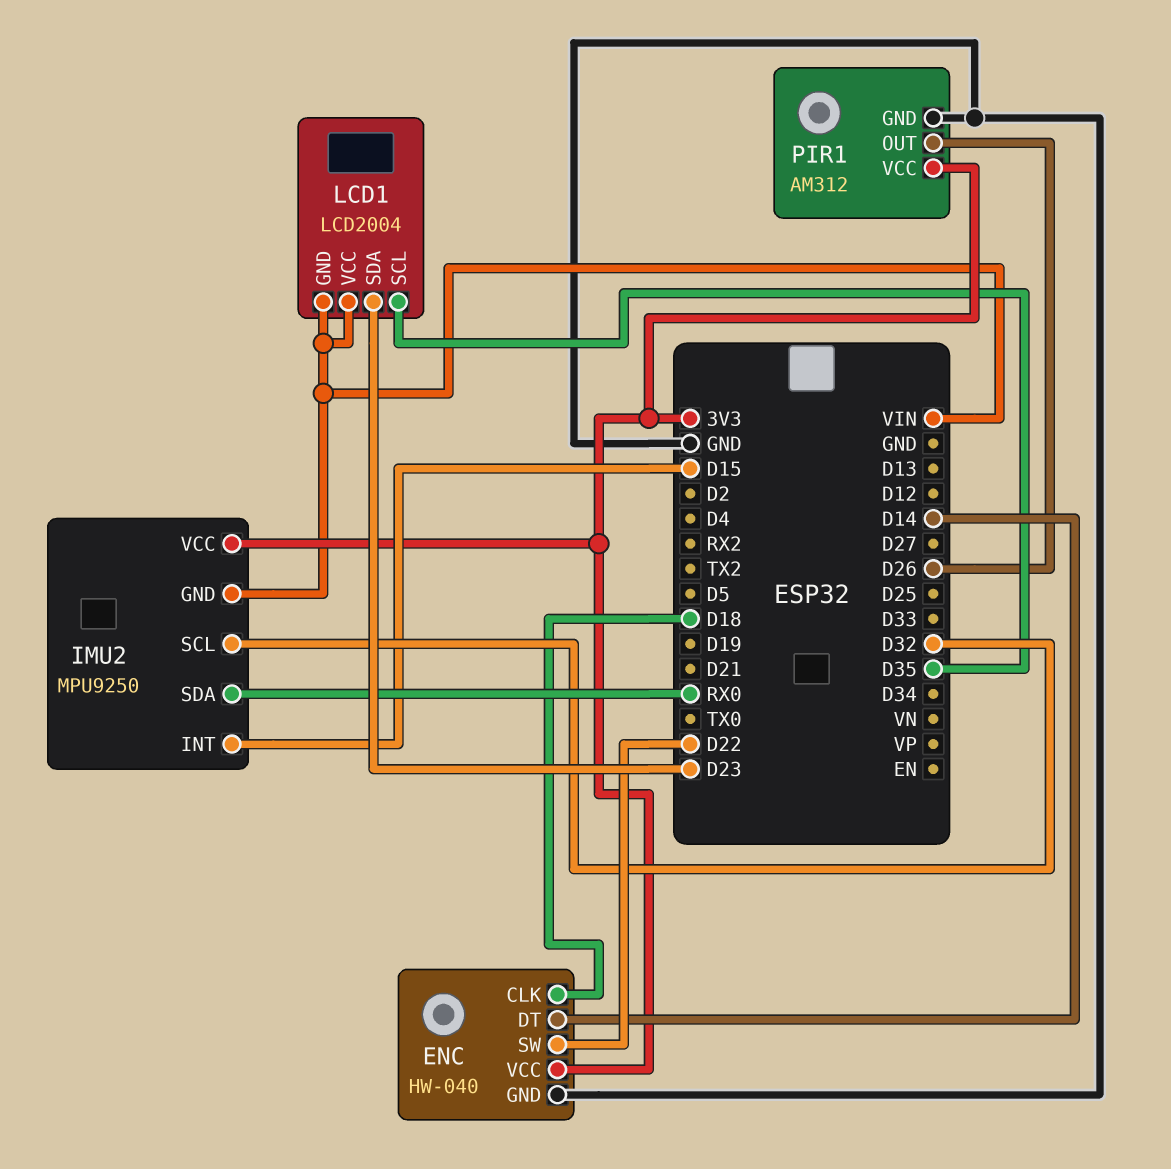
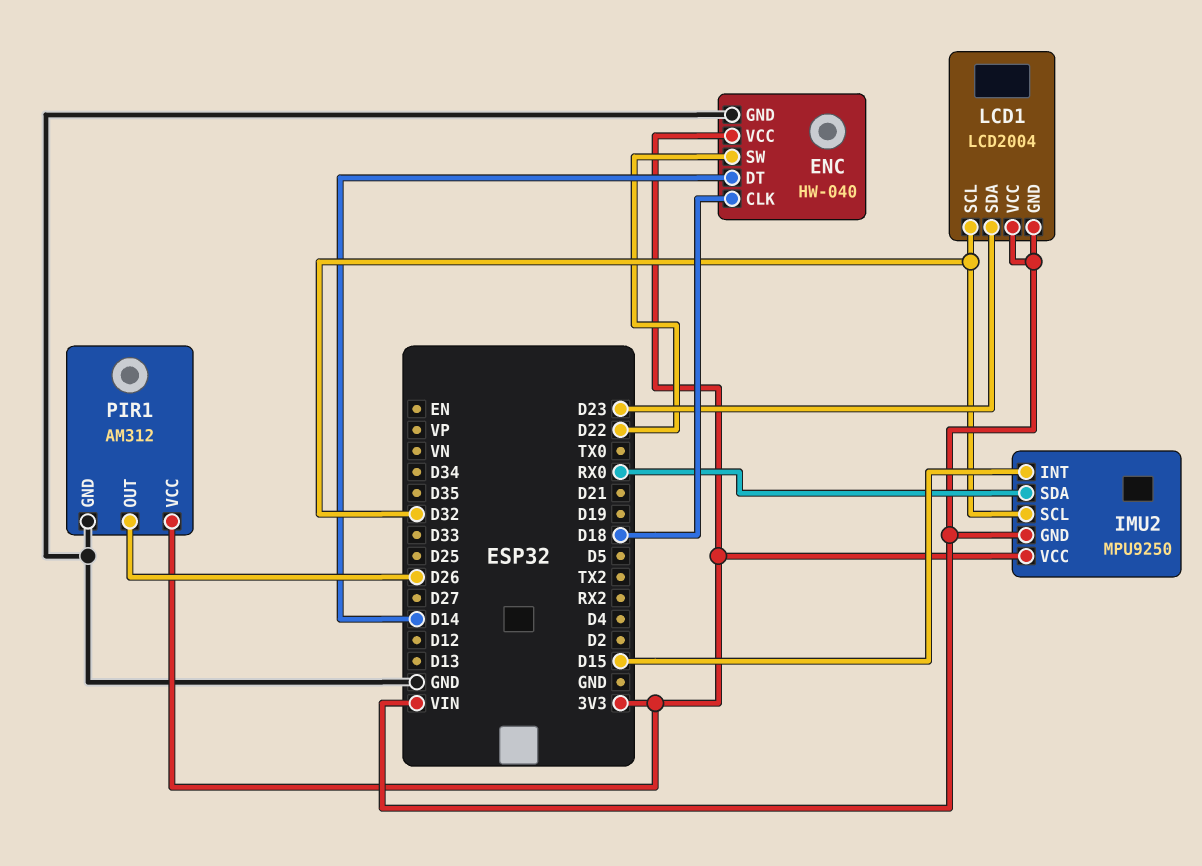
LCD1 pin SCL: D35 -> D32

